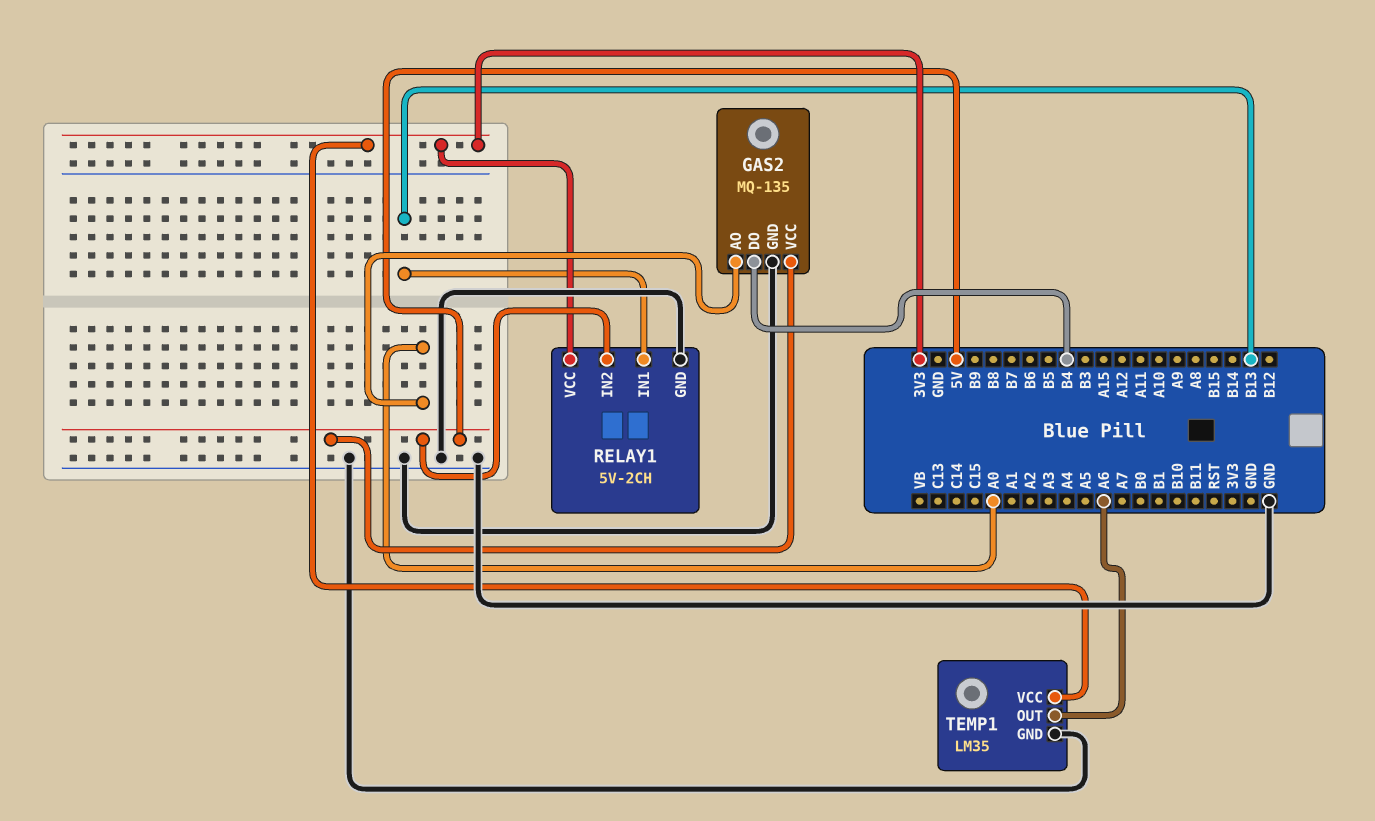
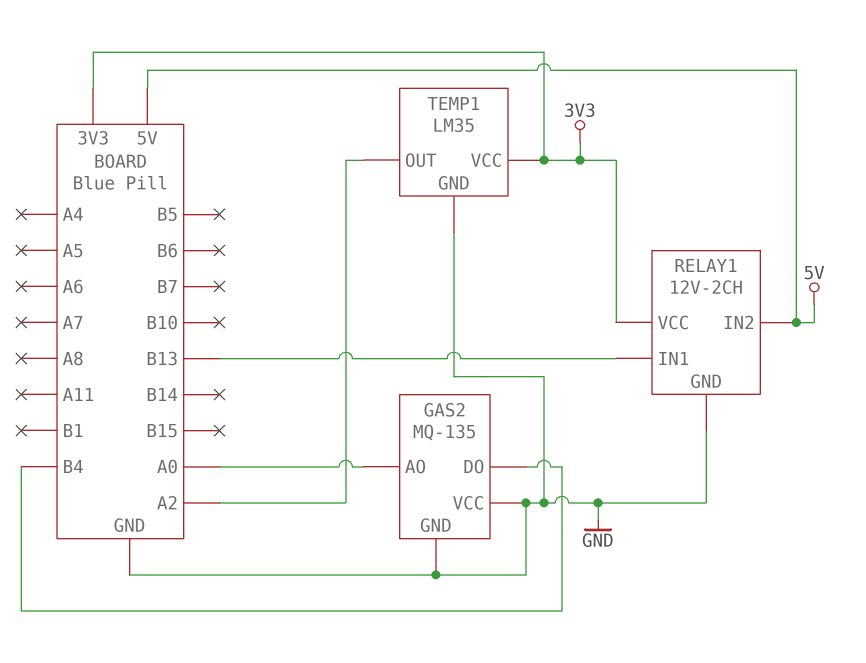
GAS2 pin VCC: 5V -> GND
RELAY1: 5V-2CH -> 12V-2CH
TEMP1 pin OUT: A6 -> A2

